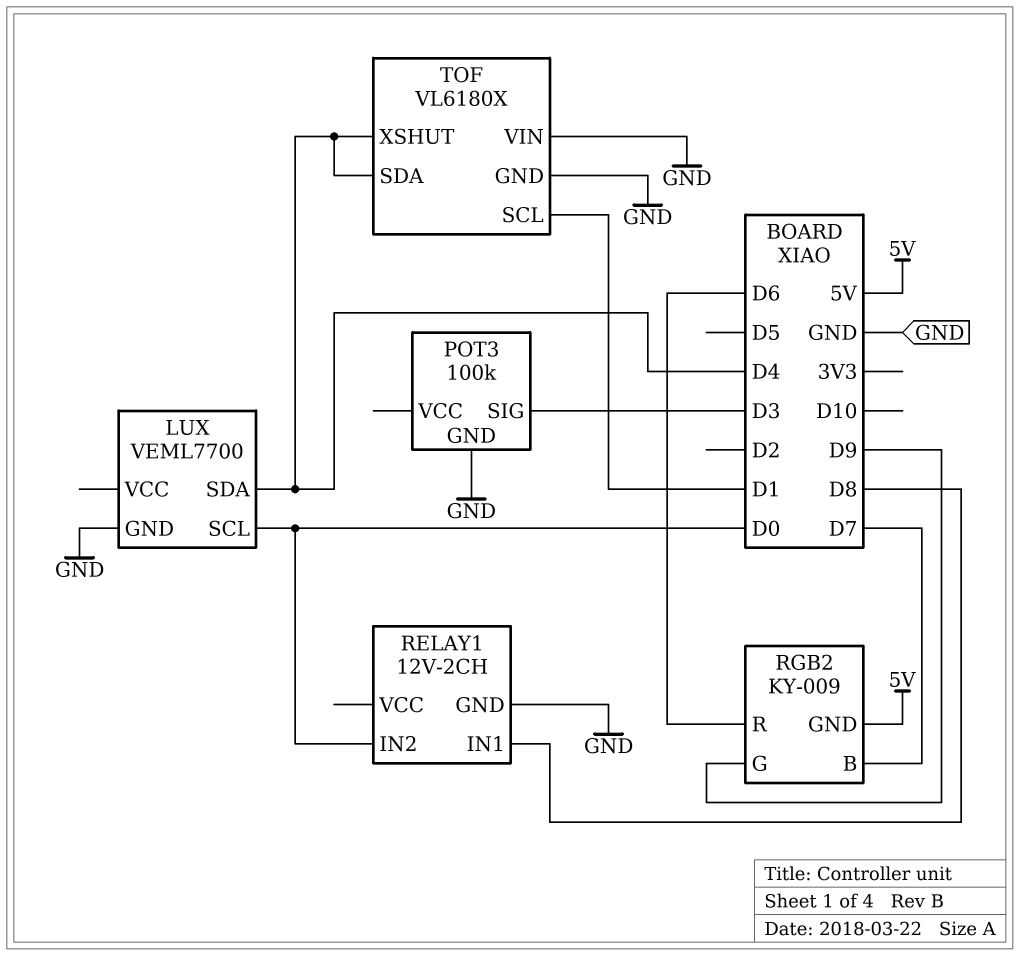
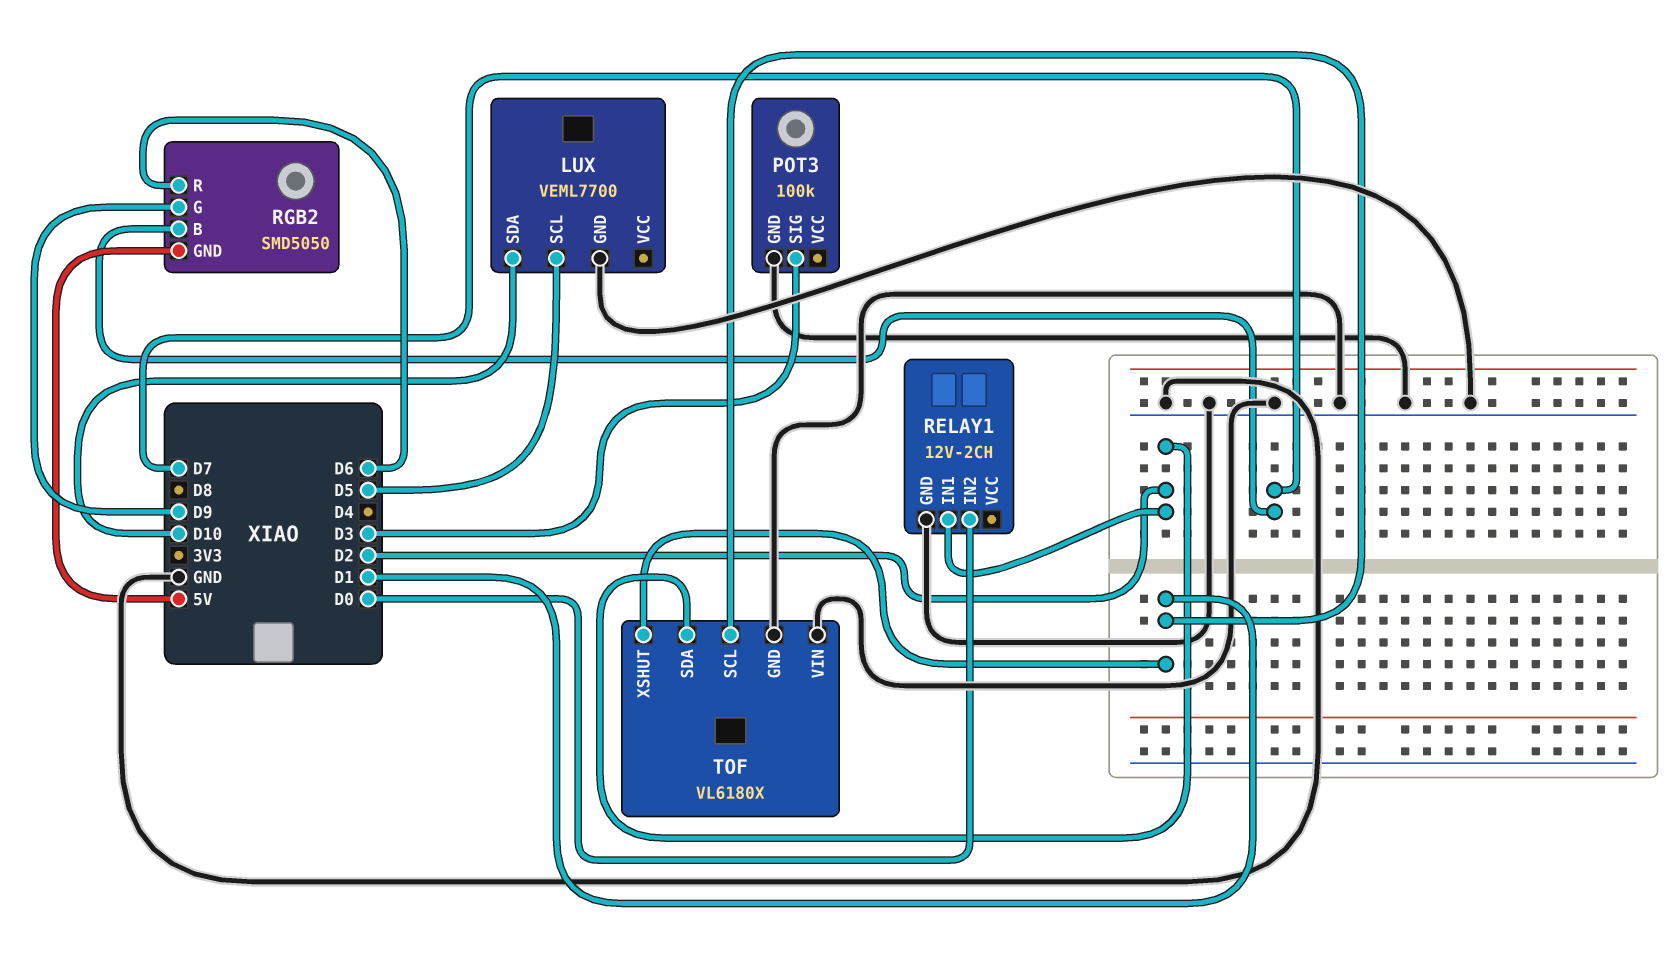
LUX pin SCL: D0 -> D5
LUX pin SDA: D4 -> D10
RELAY1 pin IN1: D8 -> D2
RGB2: KY-009 -> SMD5050
TOF pin SDA: D4 -> D2
TOF pin XSHUT: D4 -> D1

